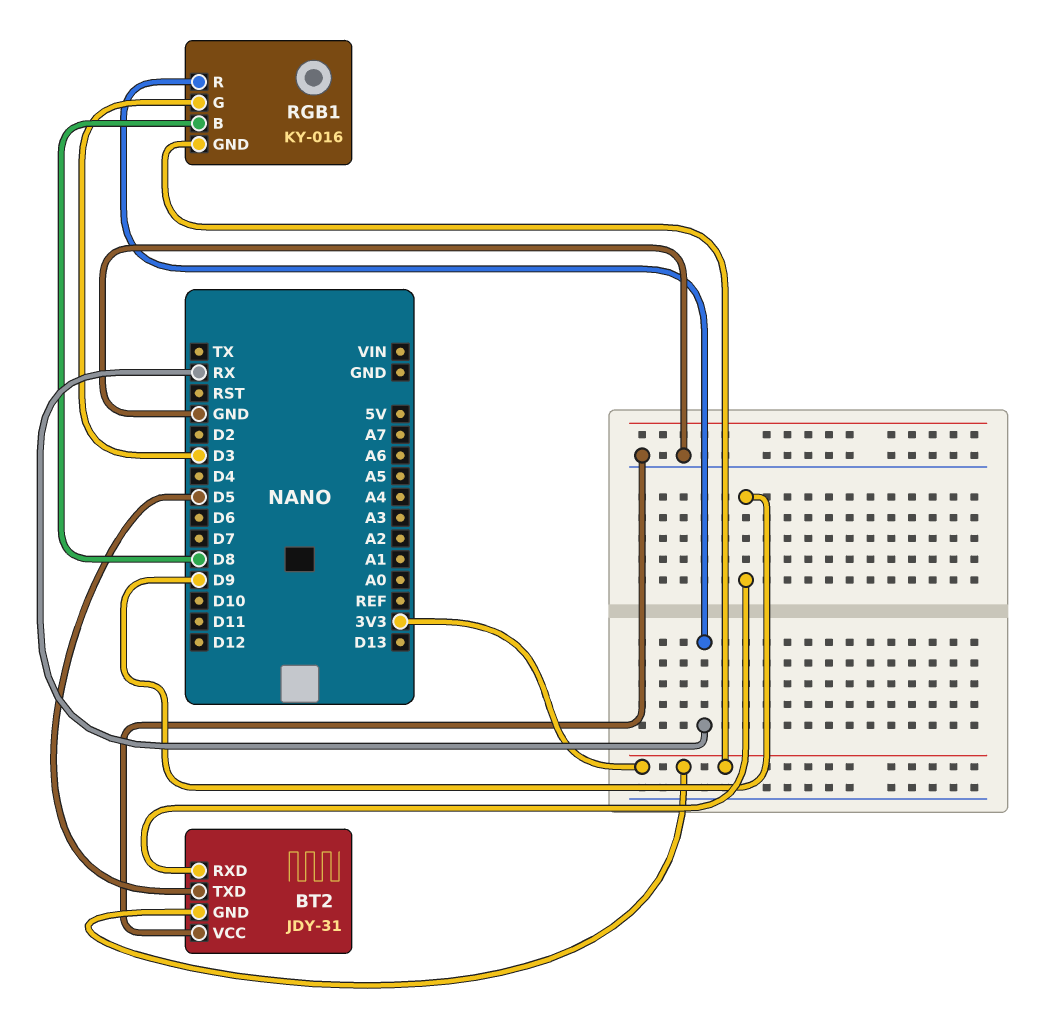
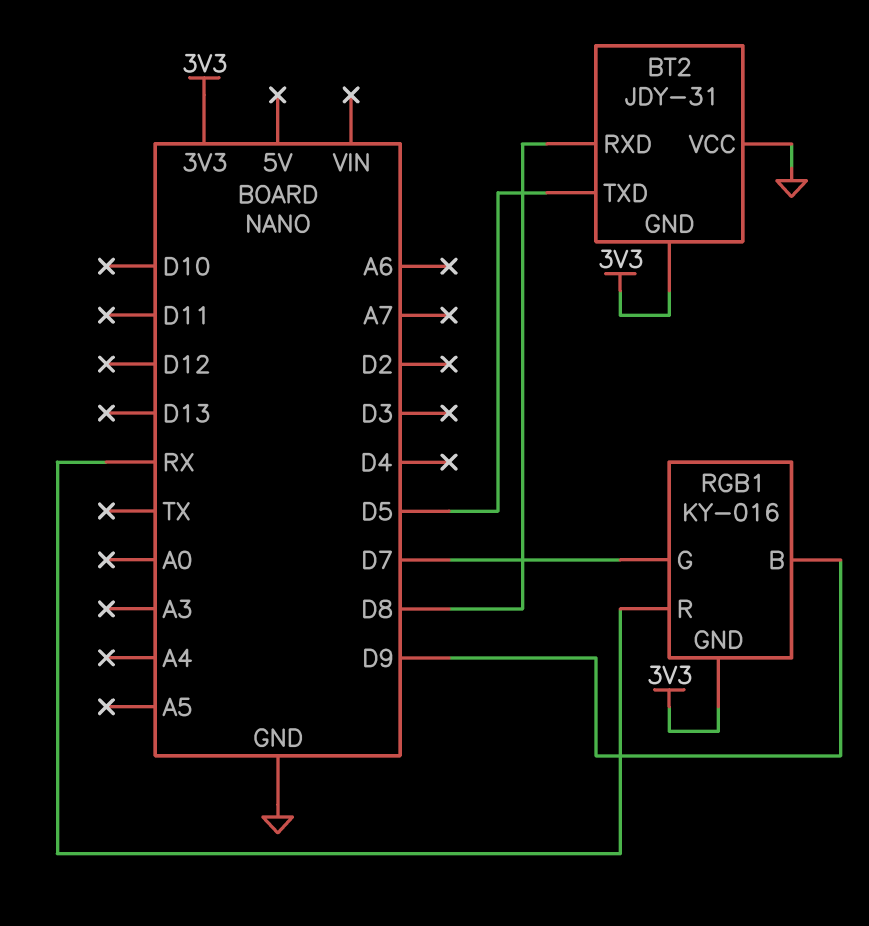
BT2 pin RXD: D9 -> D8
RGB1 pin B: D8 -> D9
RGB1 pin G: D3 -> D7

